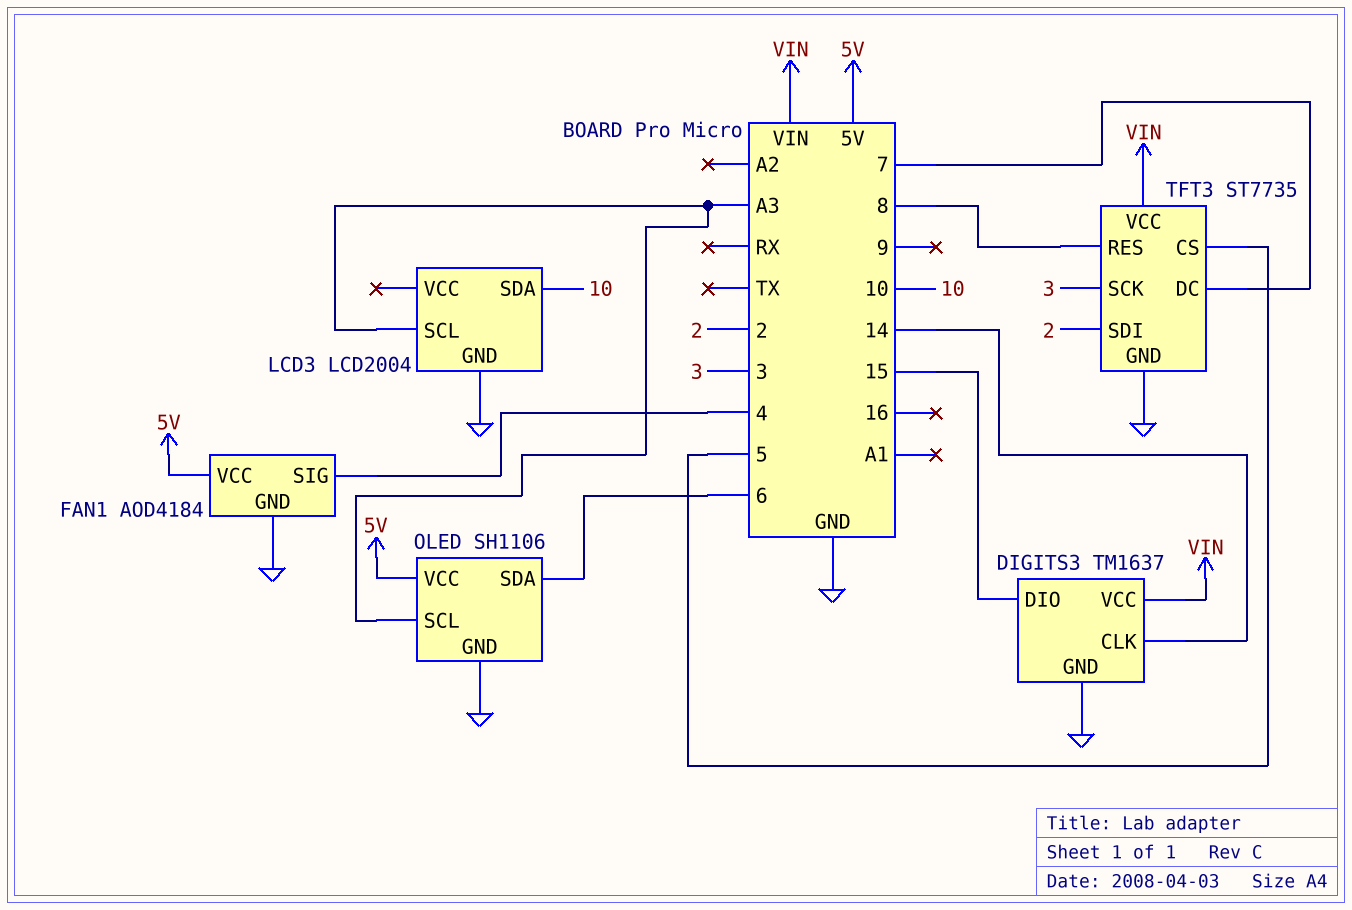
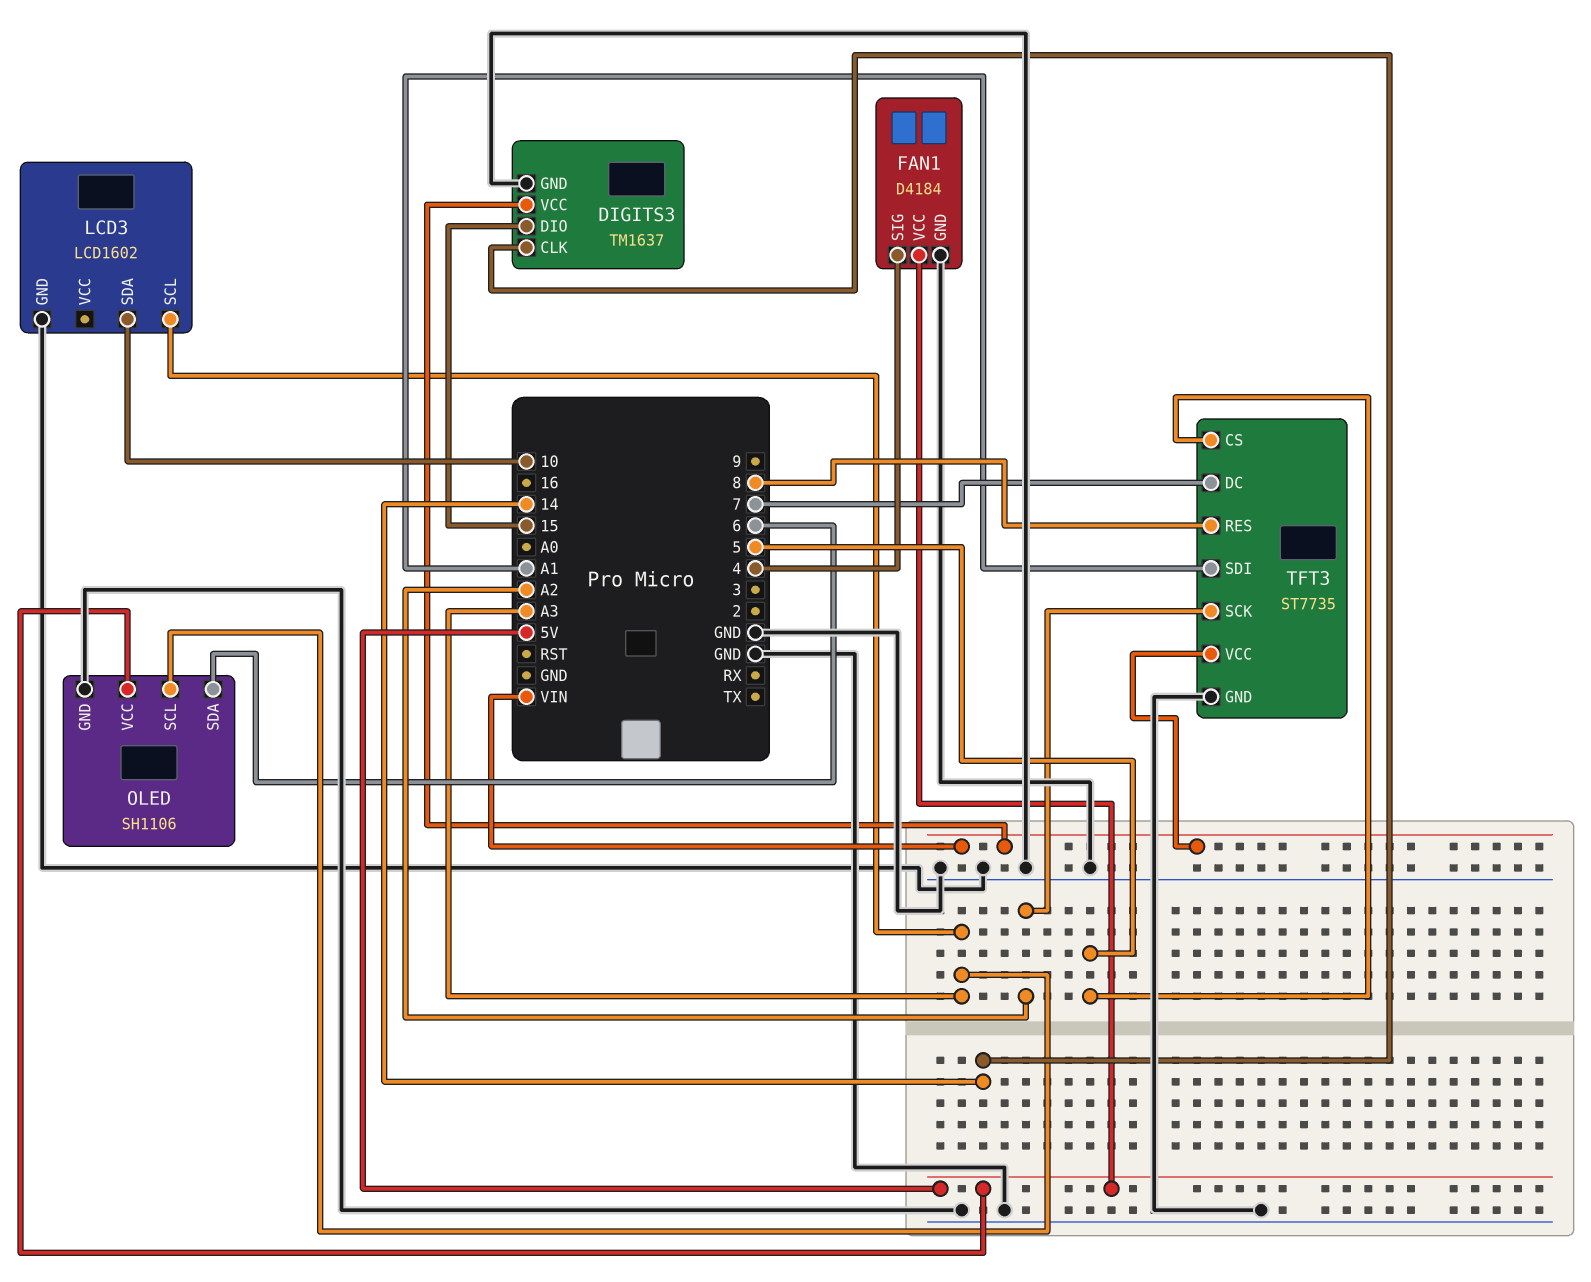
FAN1: AOD4184 -> D4184
LCD3: LCD2004 -> LCD1602
TFT3 pin SCK: 3 -> A2
TFT3 pin SDI: 2 -> A1

